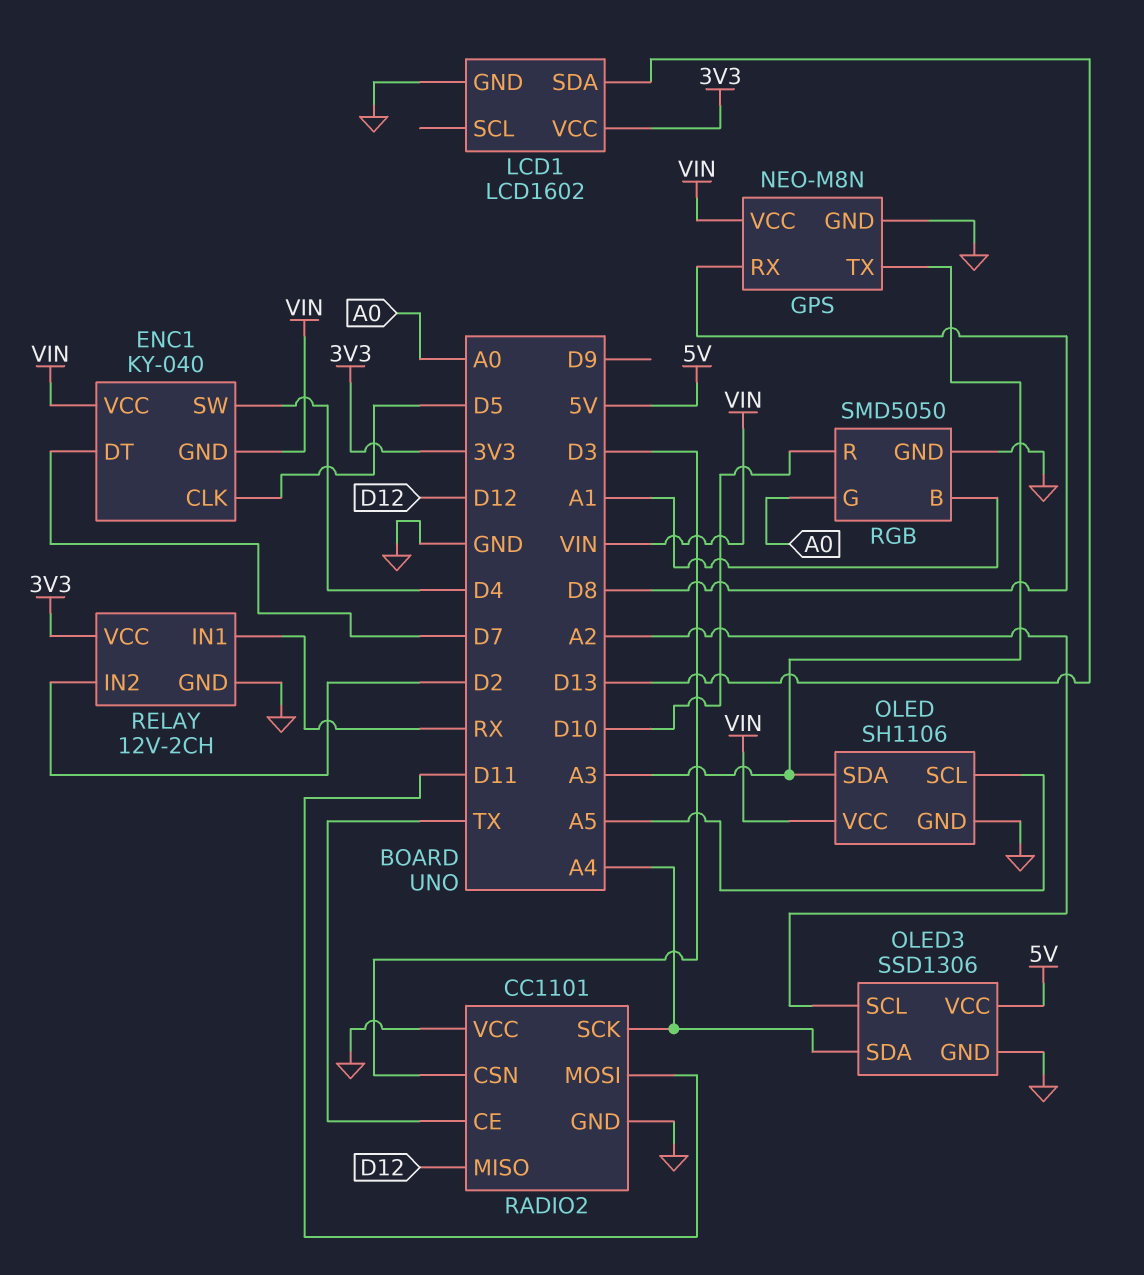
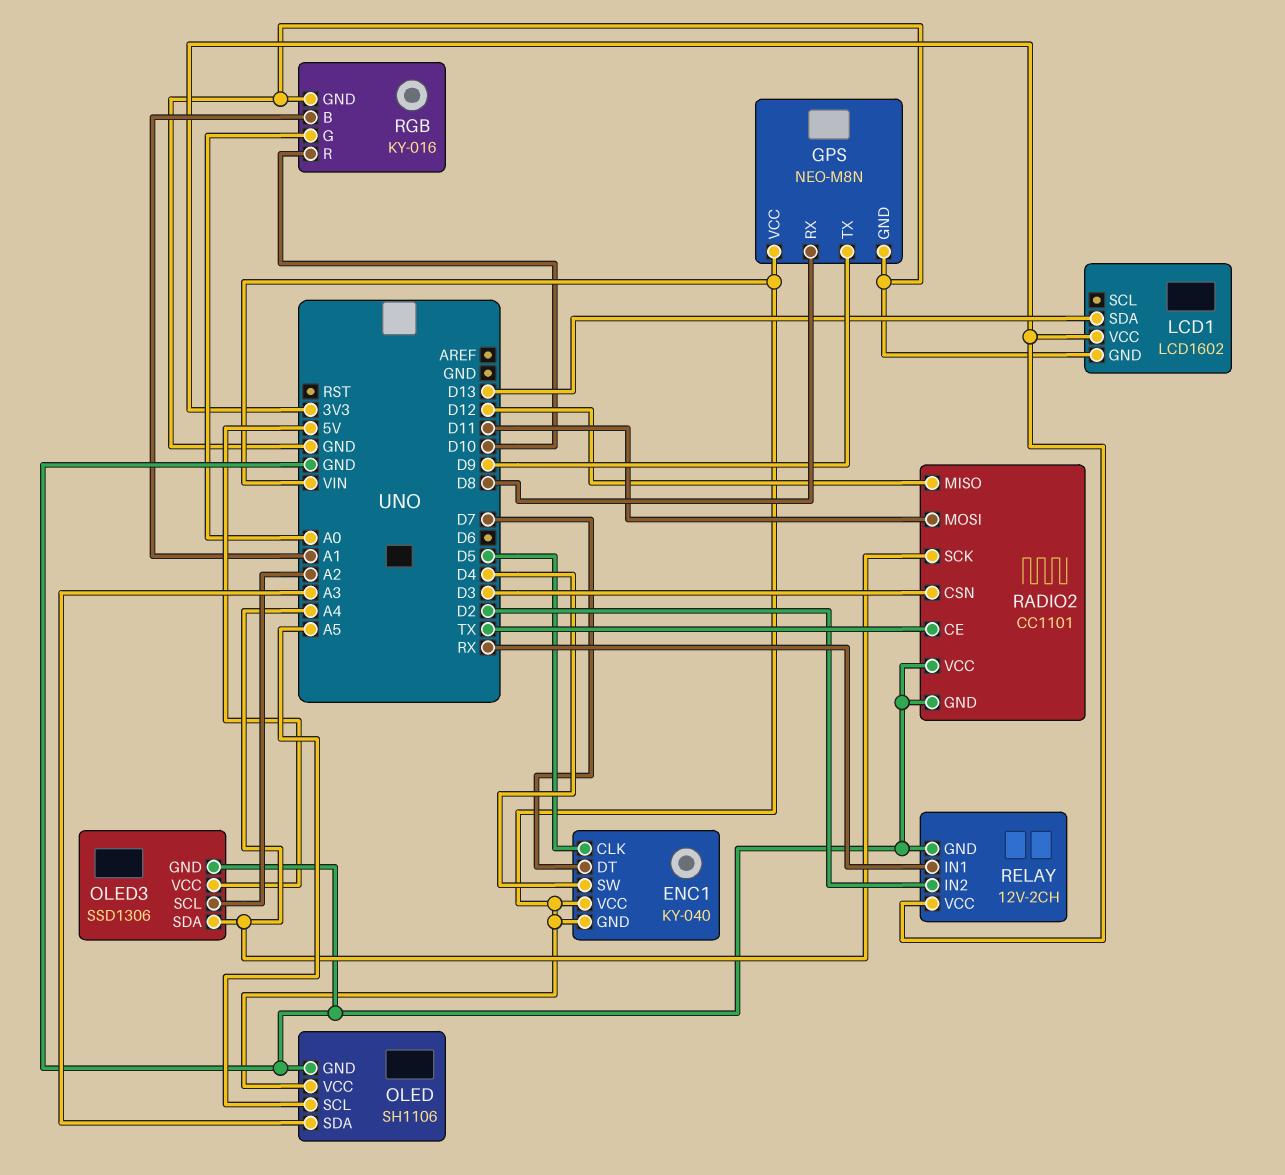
GPS pin TX: A3 -> D9
RGB: SMD5050 -> KY-016

